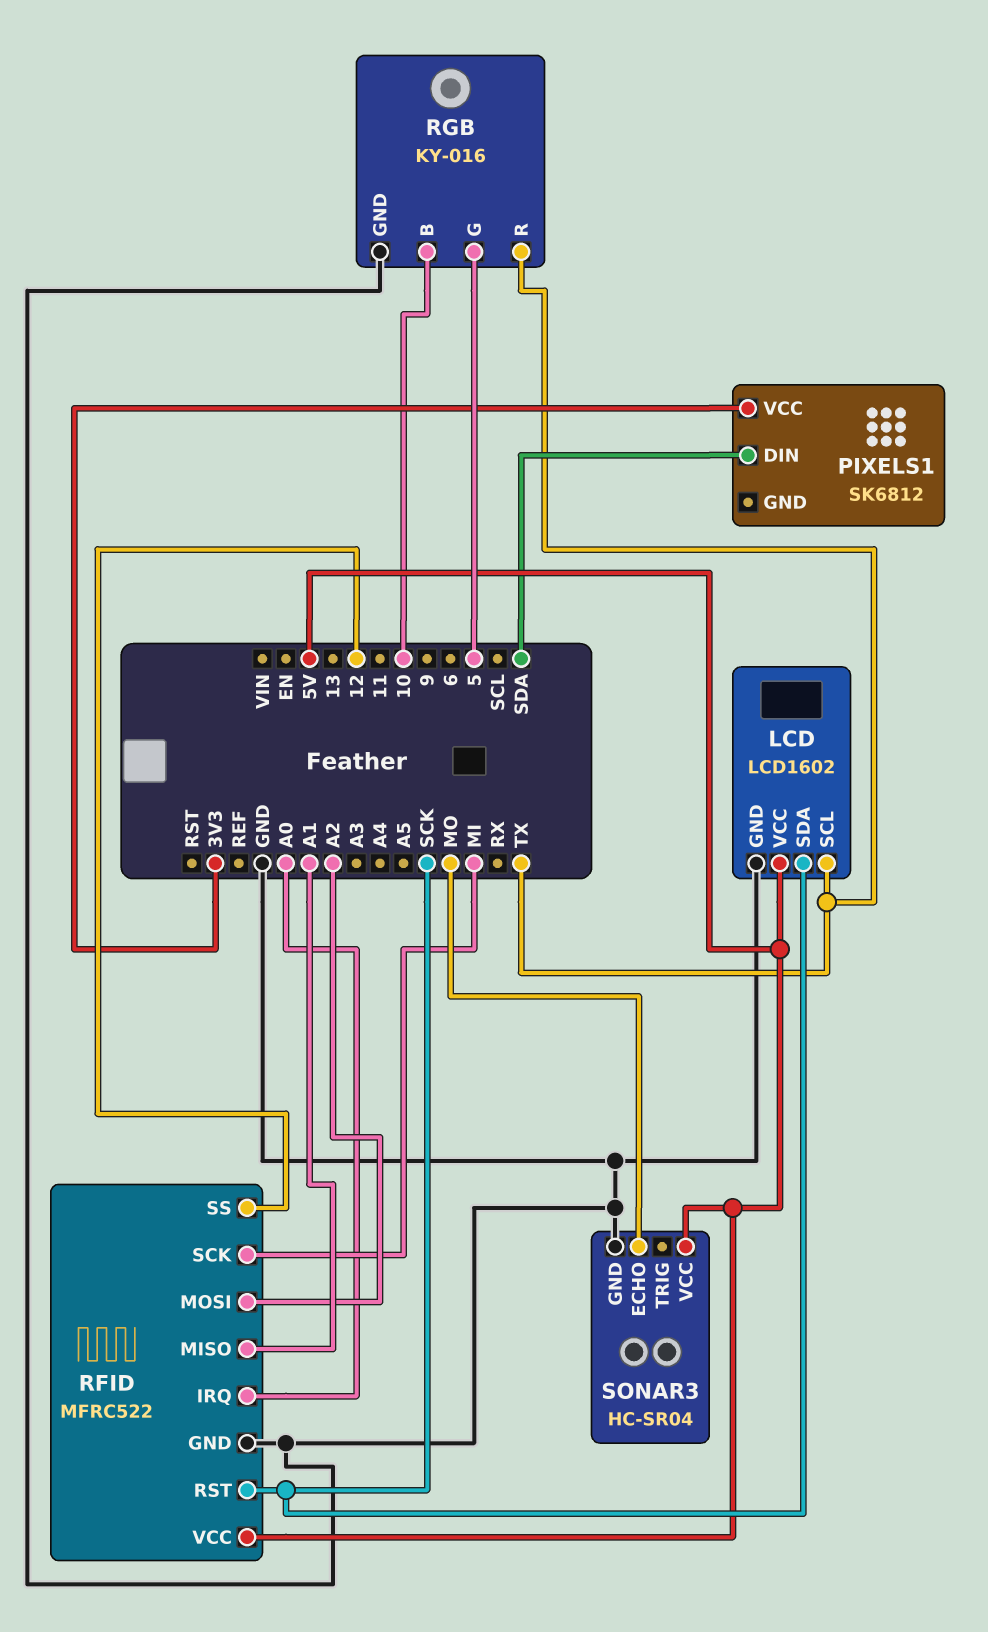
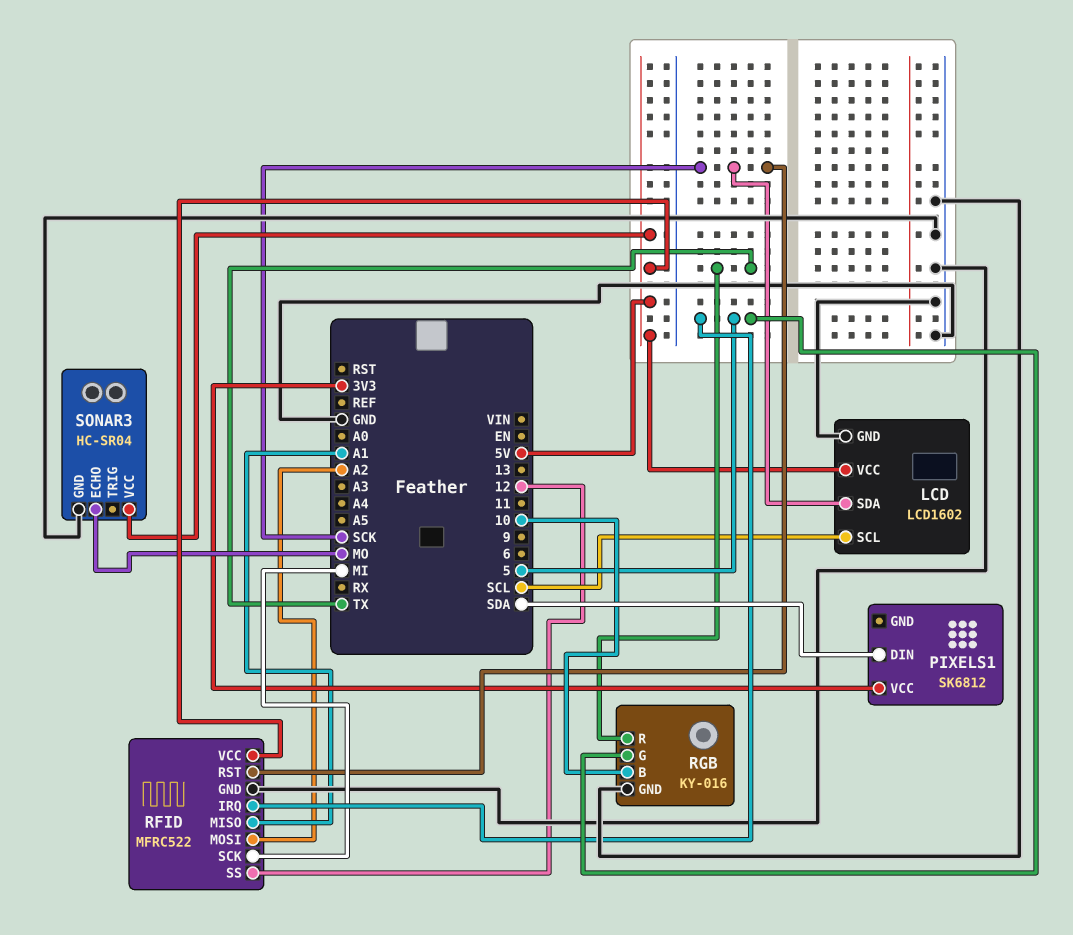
LCD pin SCL: TX -> SCL
RFID pin IRQ: A0 -> 5

